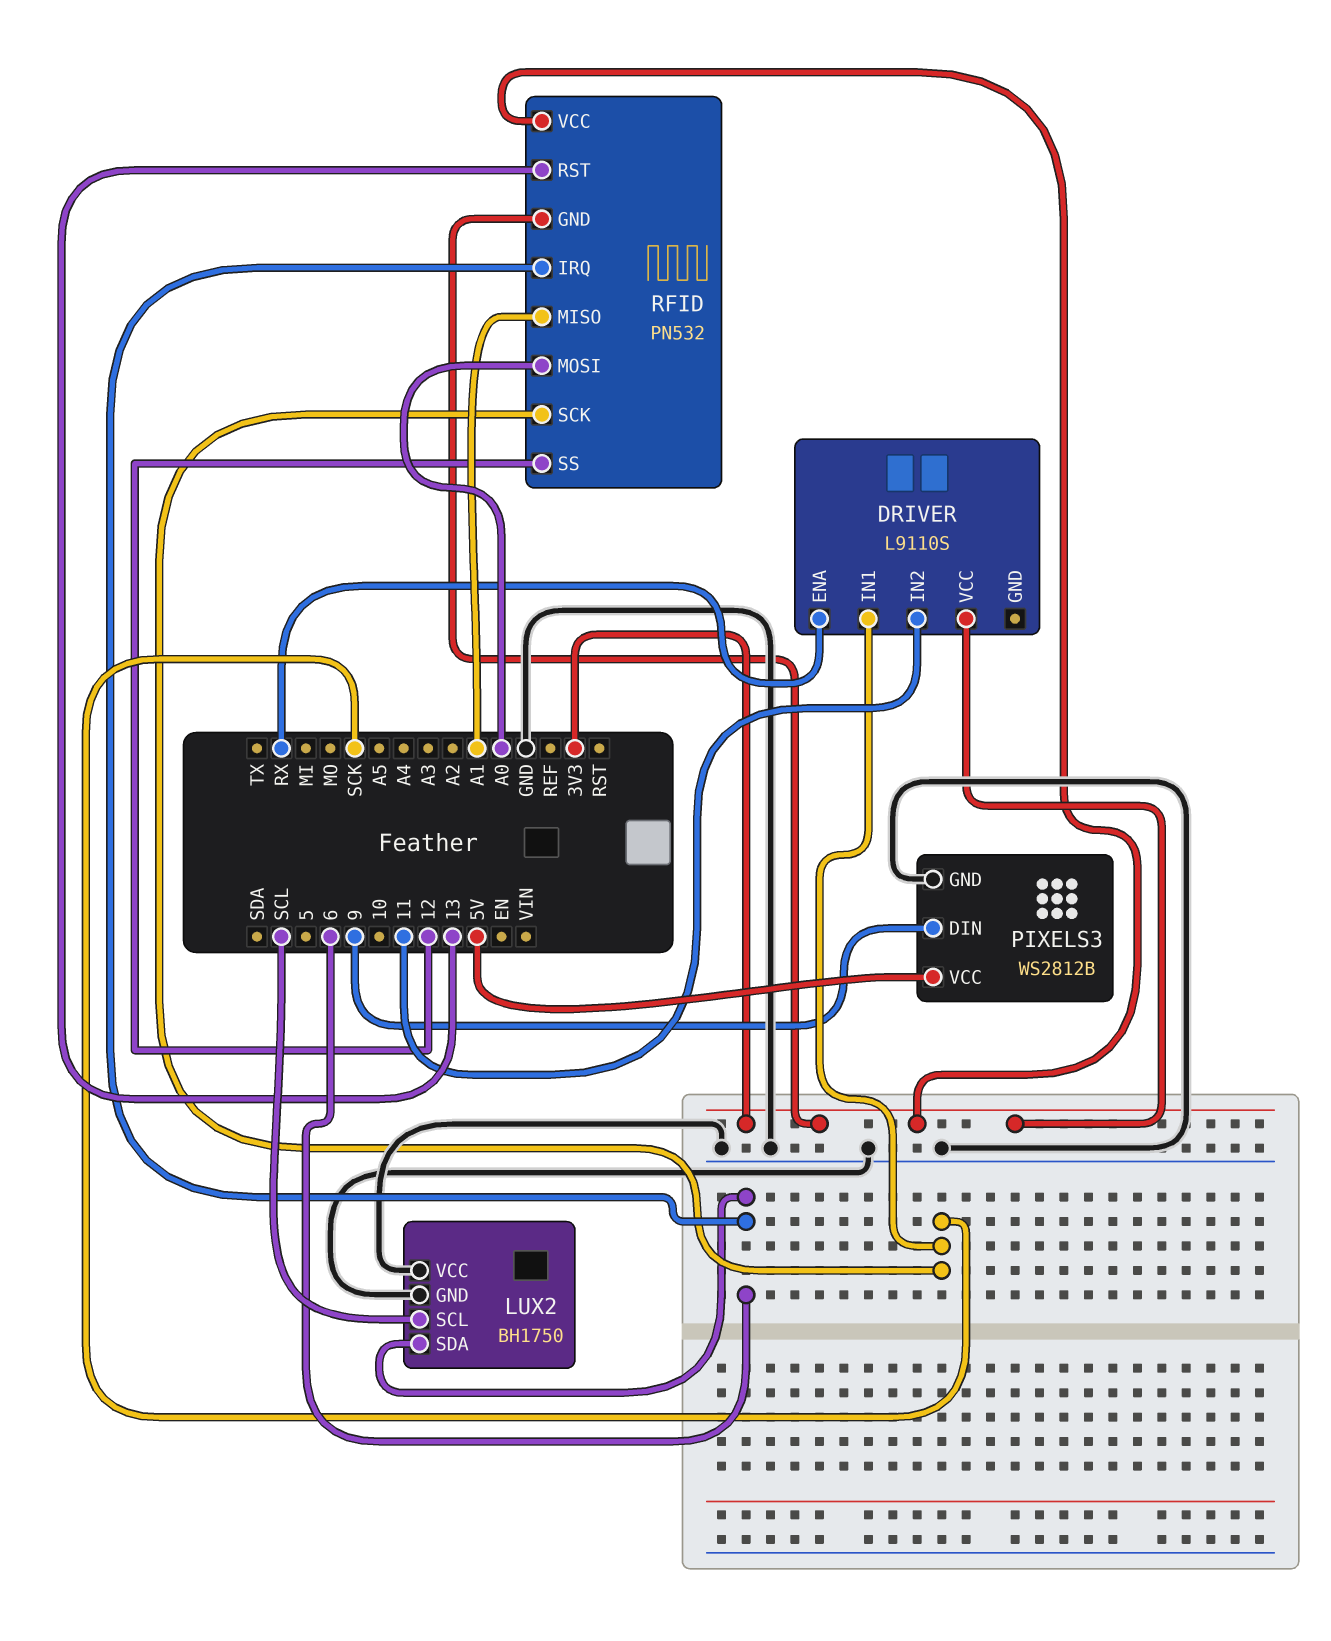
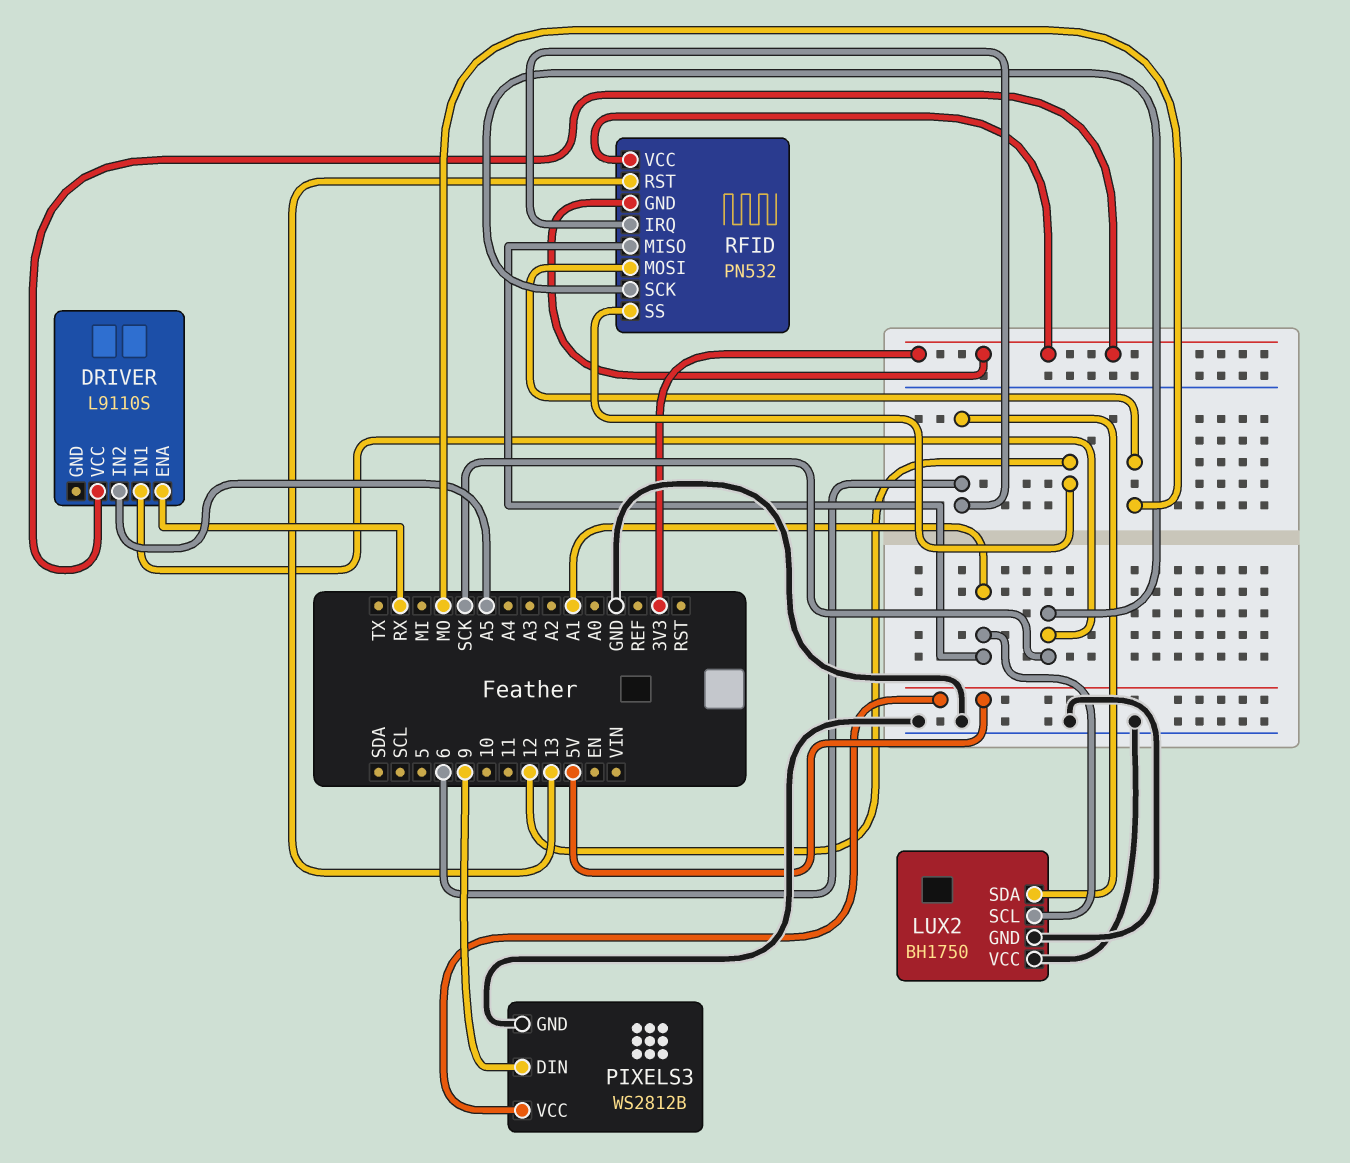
DRIVER pin IN2: 11 -> A5
LUX2 pin SCL: SCL -> A1
RFID pin MOSI: A0 -> MO

